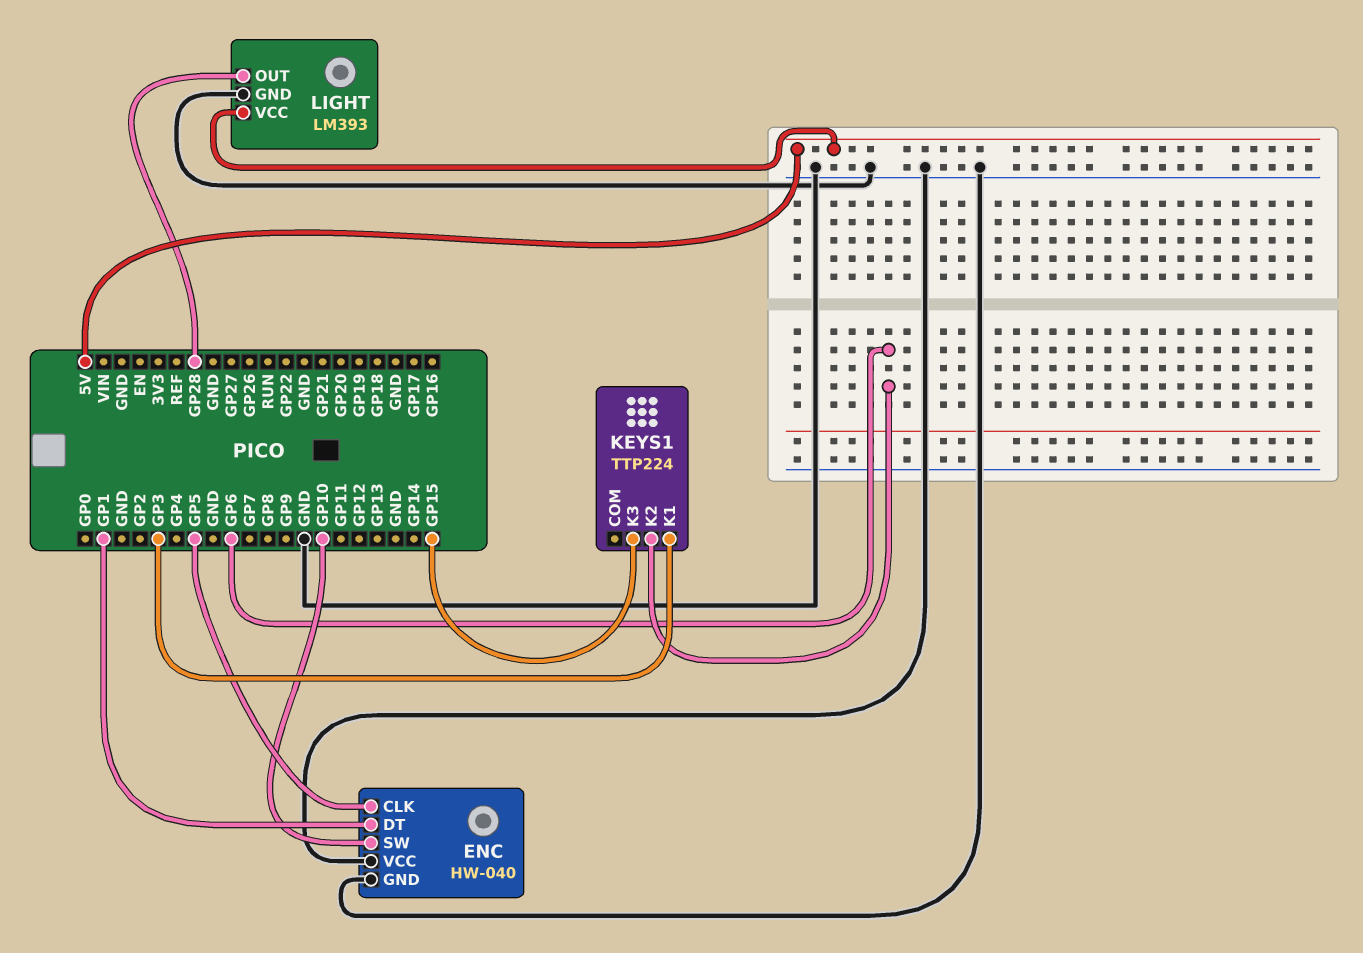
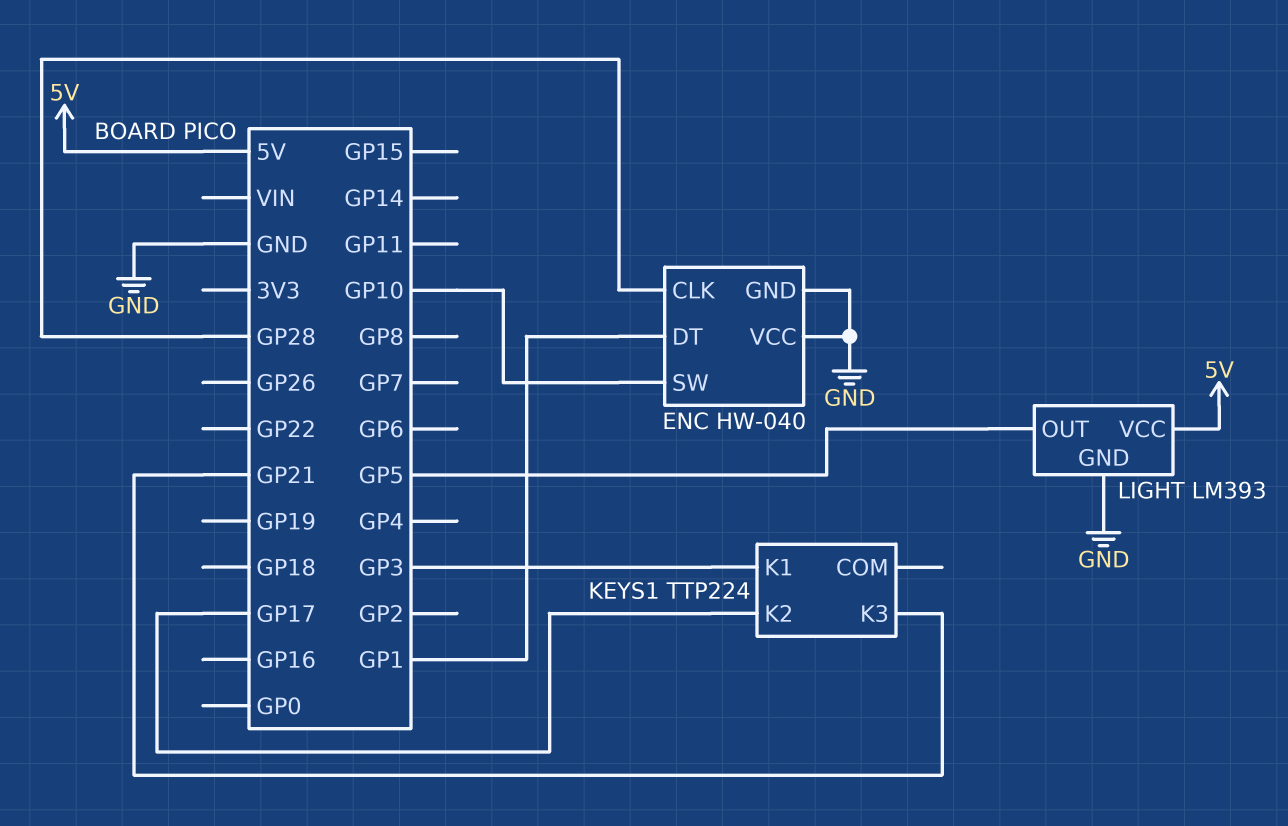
ENC pin CLK: GP5 -> GP28
KEYS1 pin K2: GP6 -> GP17
KEYS1 pin K3: GP15 -> GP21
LIGHT pin OUT: GP28 -> GP5

